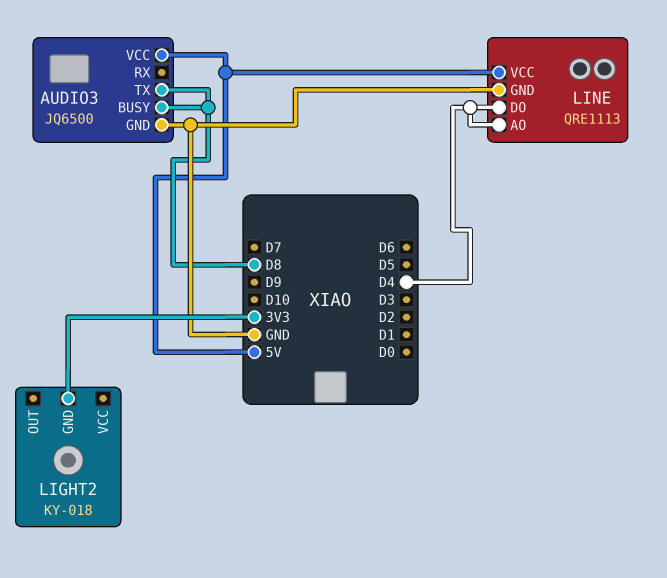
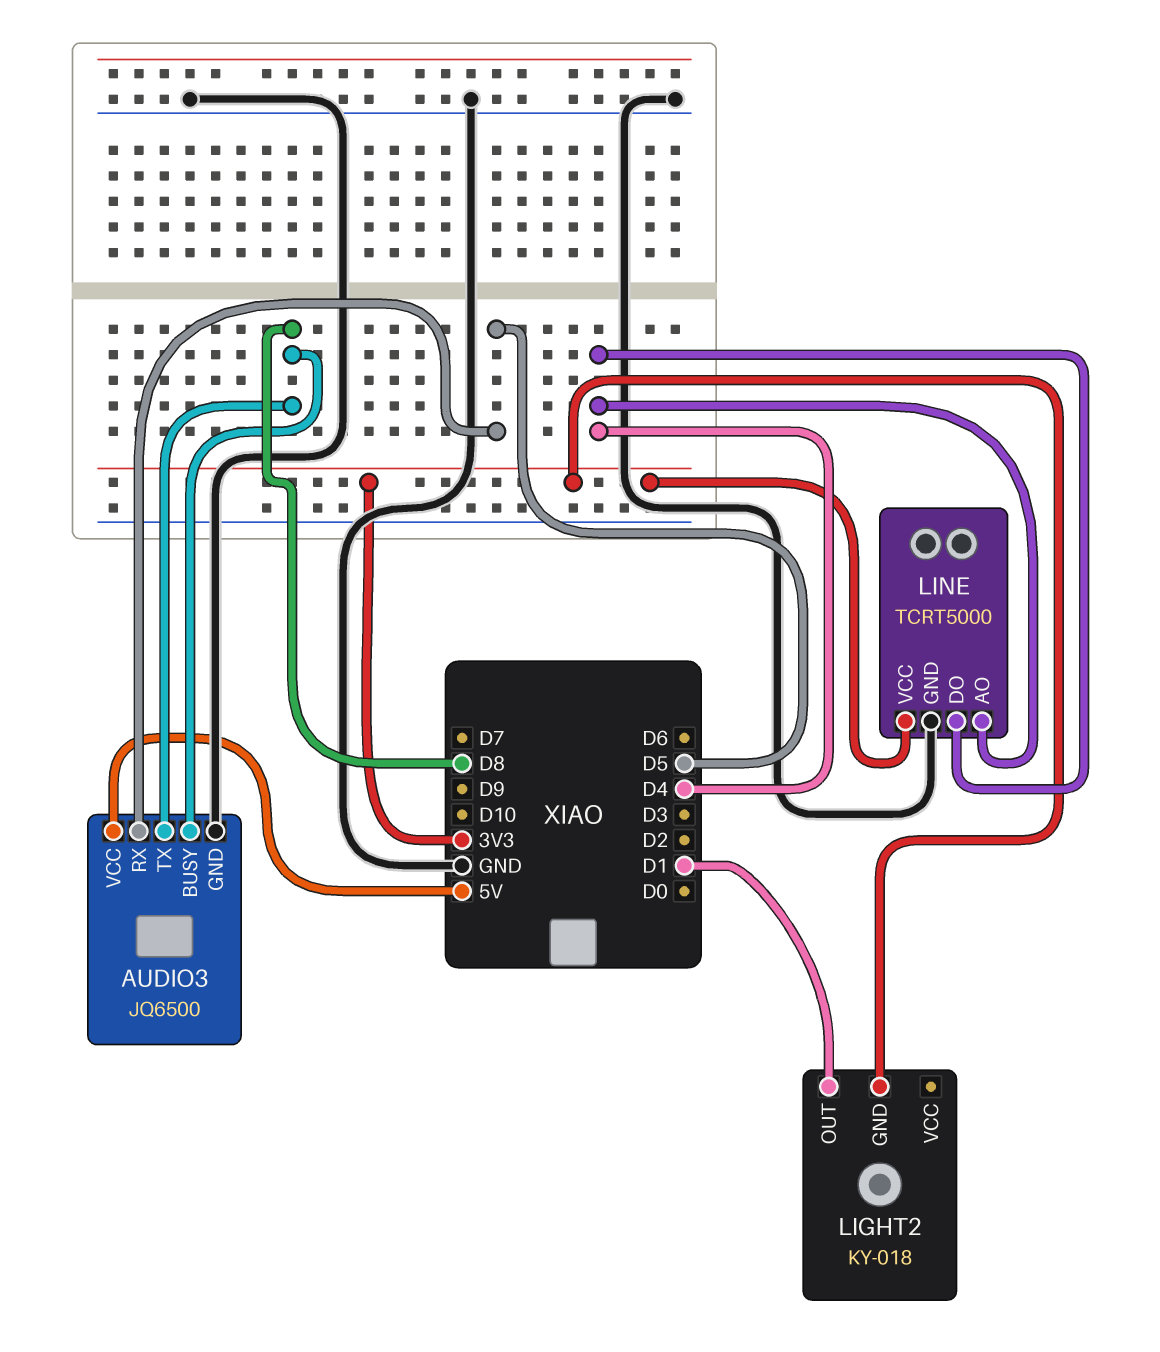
AUDIO3 pin RX: none -> D5
LIGHT2 pin OUT: none -> D1
LINE: QRE1113 -> TCRT5000
LINE pin VCC: 5V -> 3V3

